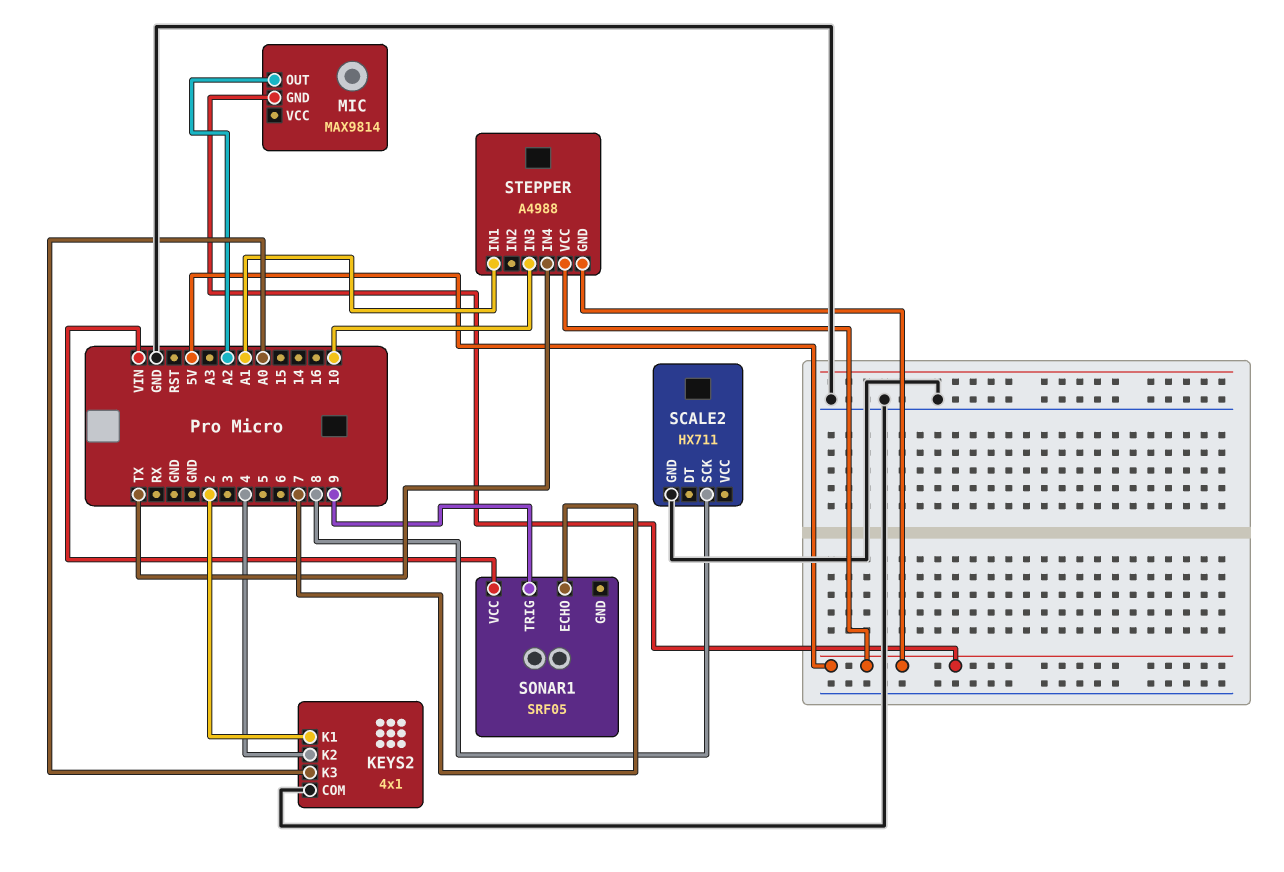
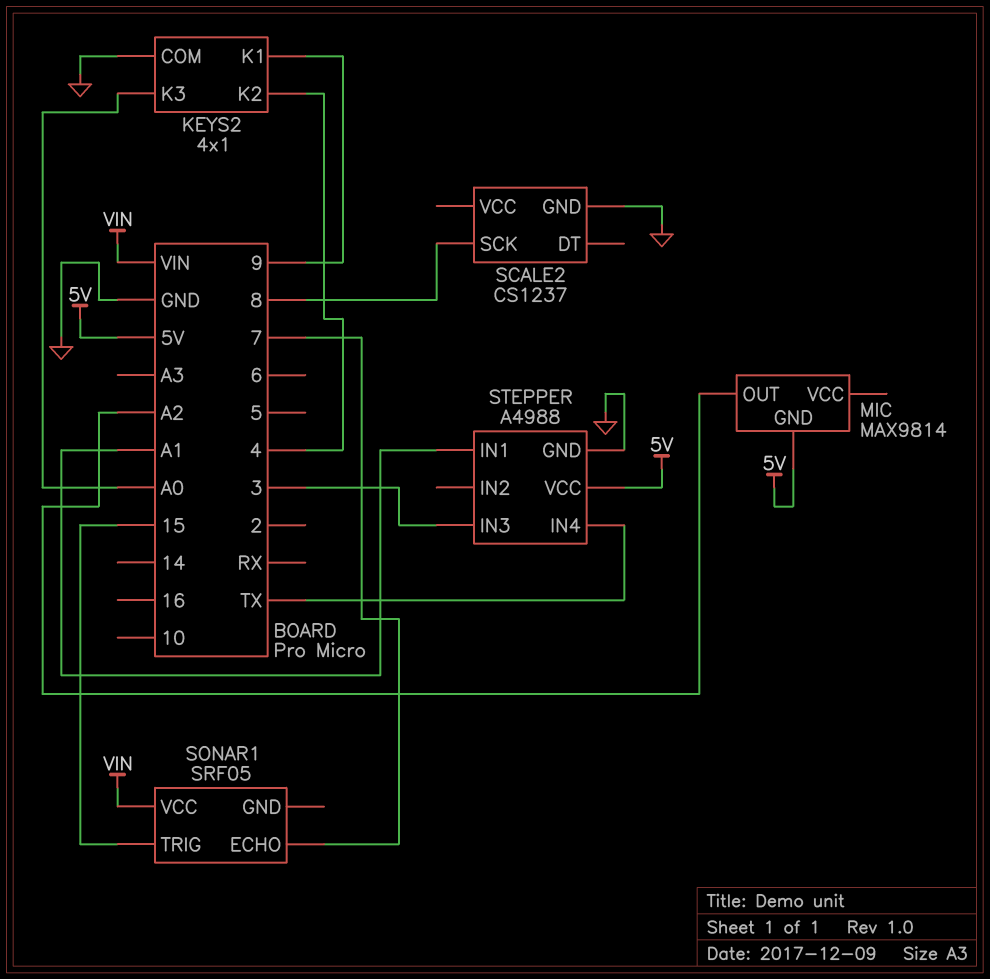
KEYS2 pin K1: 2 -> 9
SCALE2: HX711 -> CS1237
SONAR1 pin TRIG: 9 -> 15
STEPPER pin GND: 5V -> GND
STEPPER pin IN3: 10 -> 3

